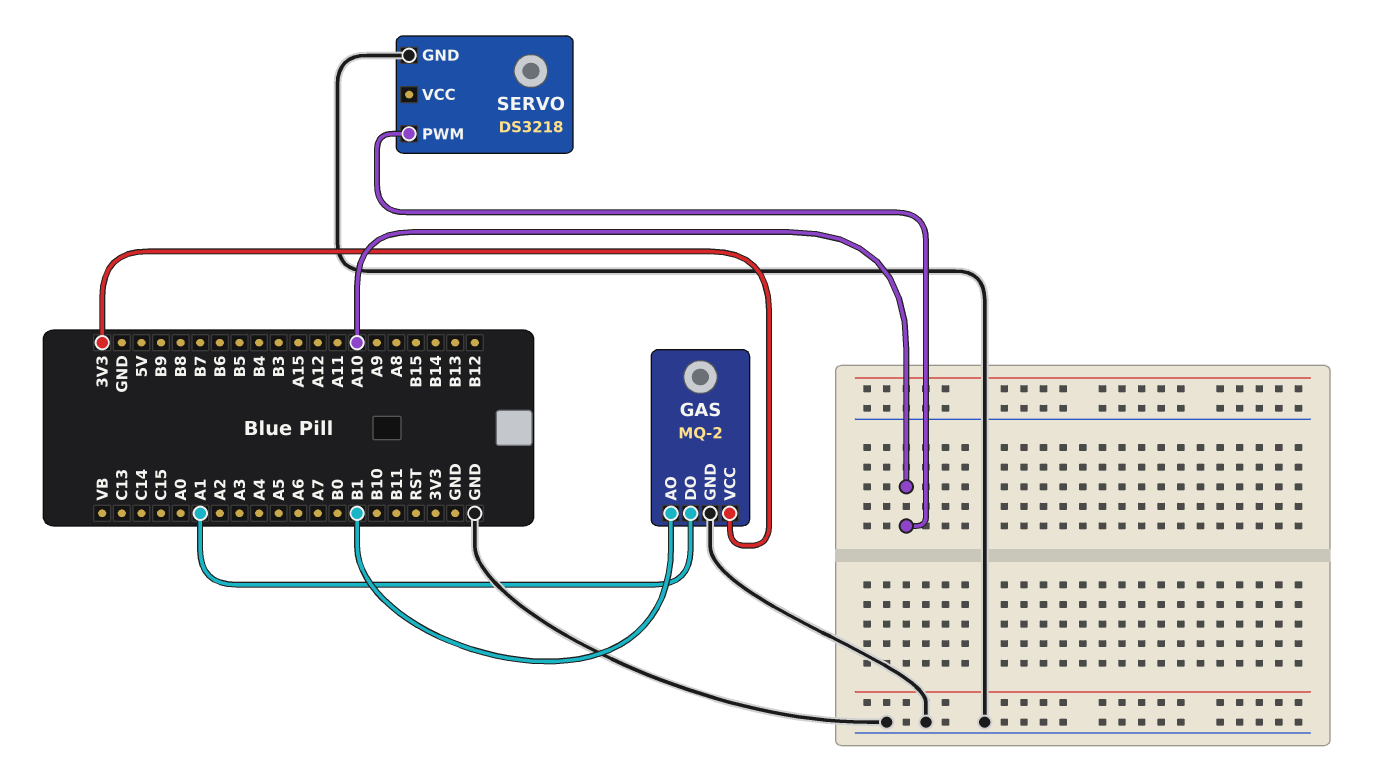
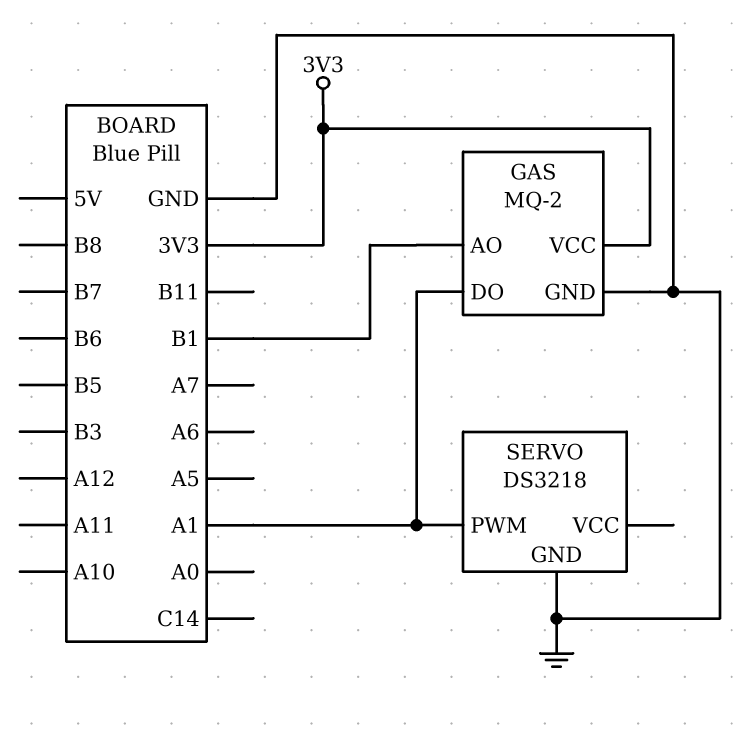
SERVO pin PWM: A10 -> A1

